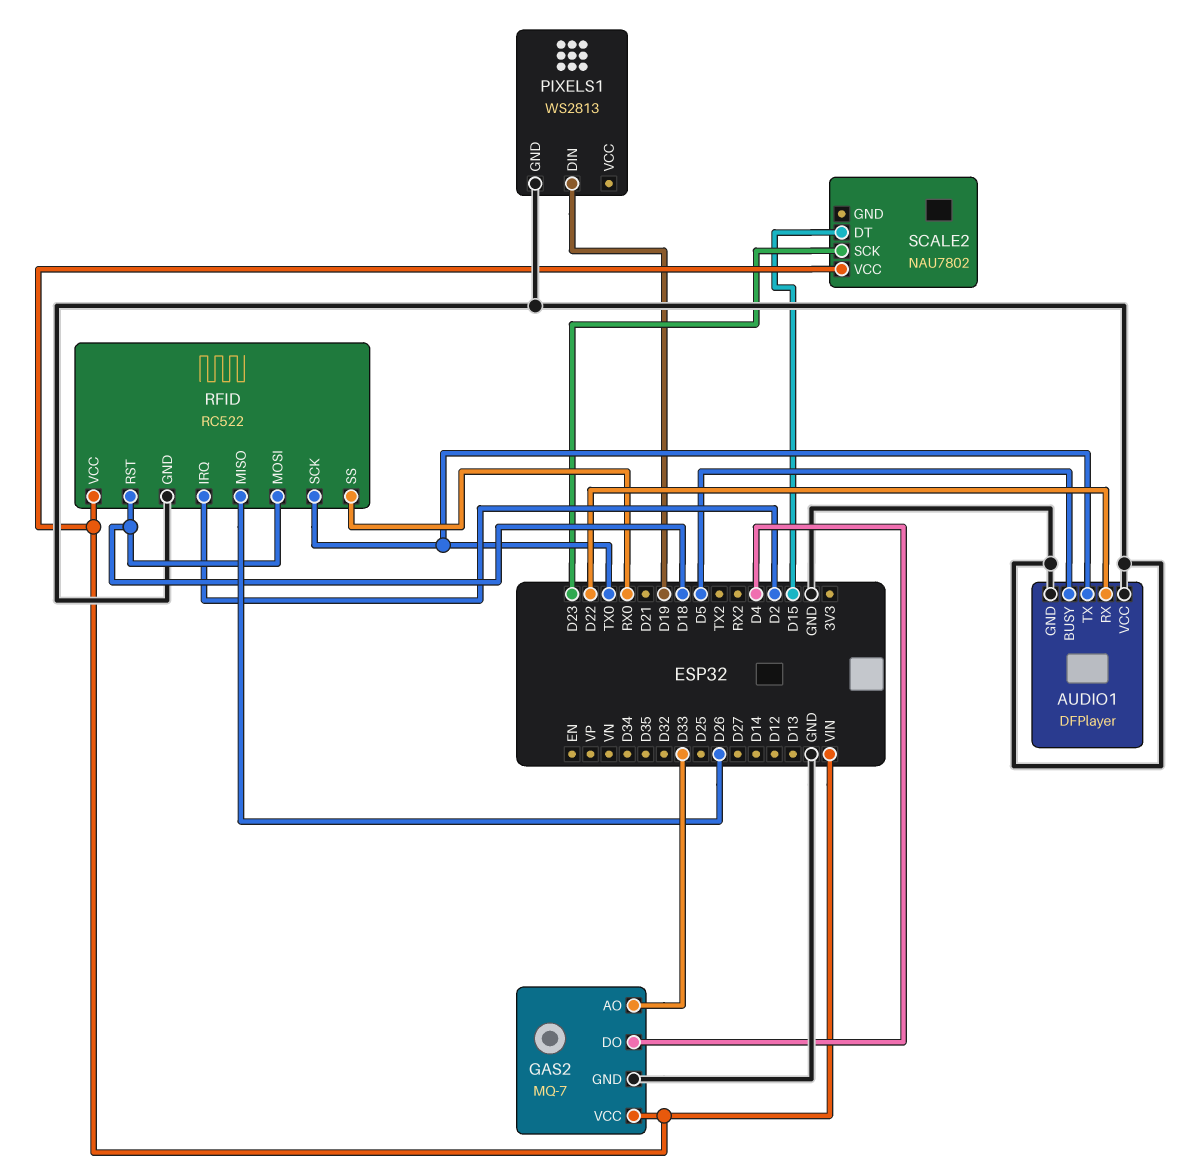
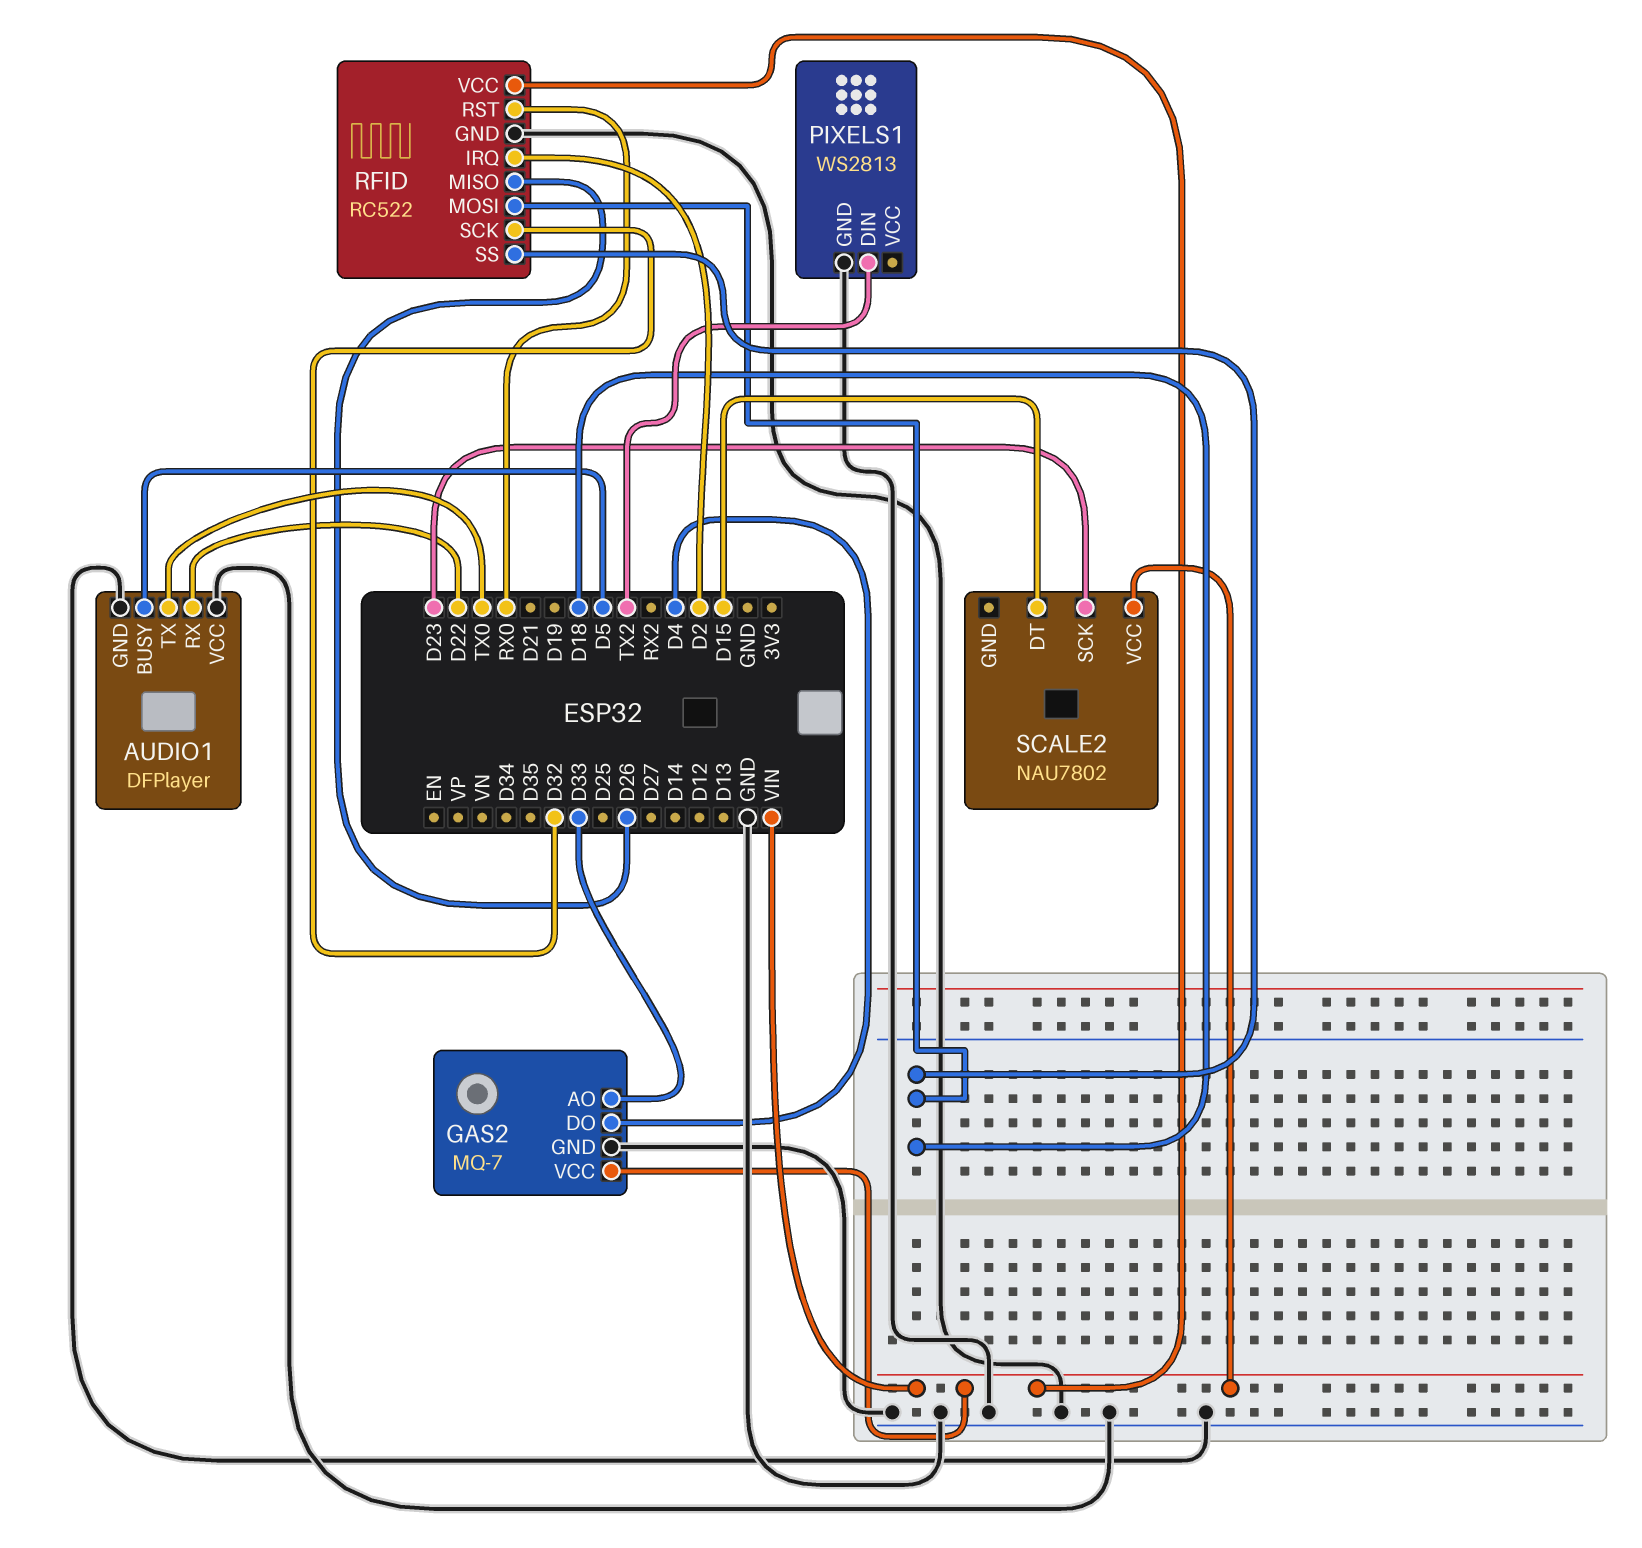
PIXELS1 pin DIN: D19 -> TX2
RFID pin RST: D18 -> RX0
RFID pin SCK: TX0 -> D32
RFID pin SS: RX0 -> D18

